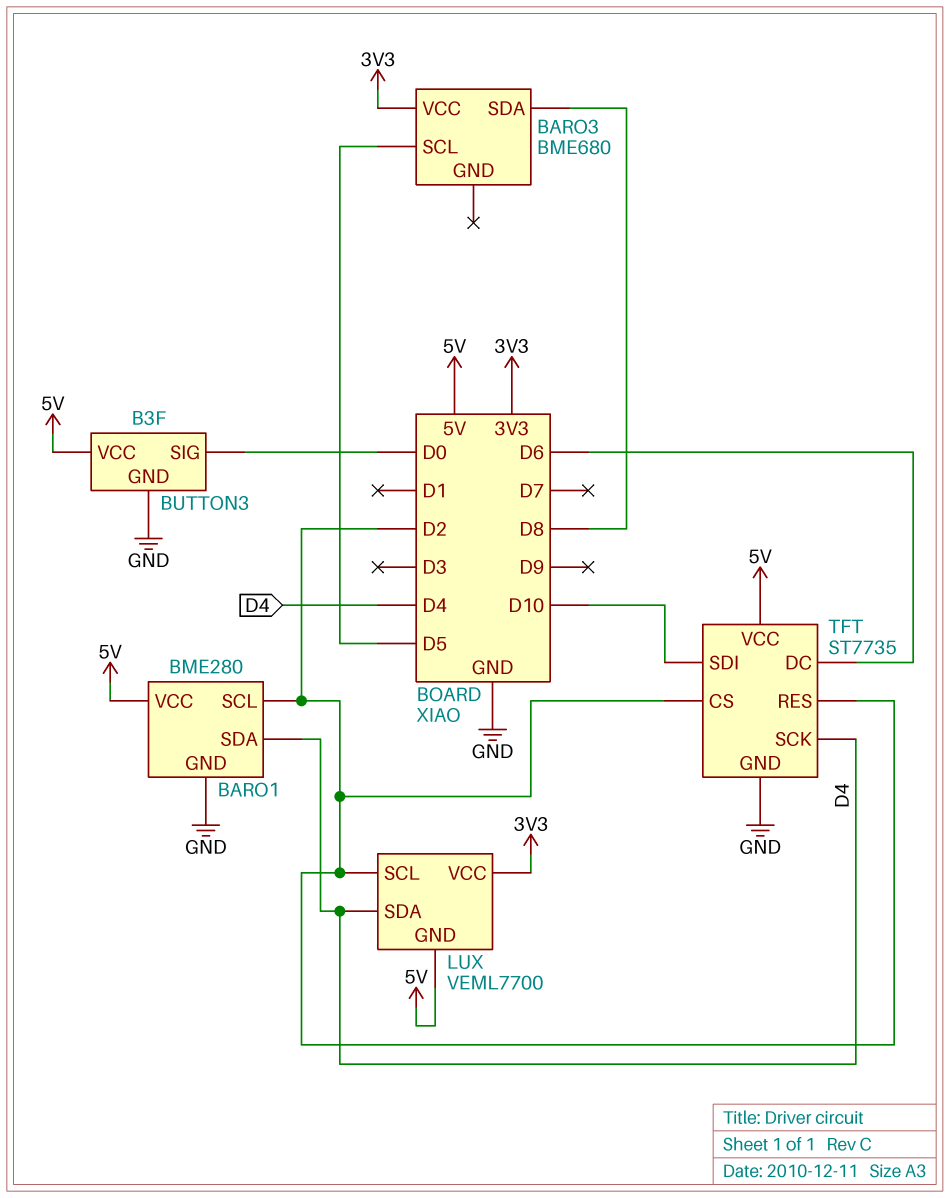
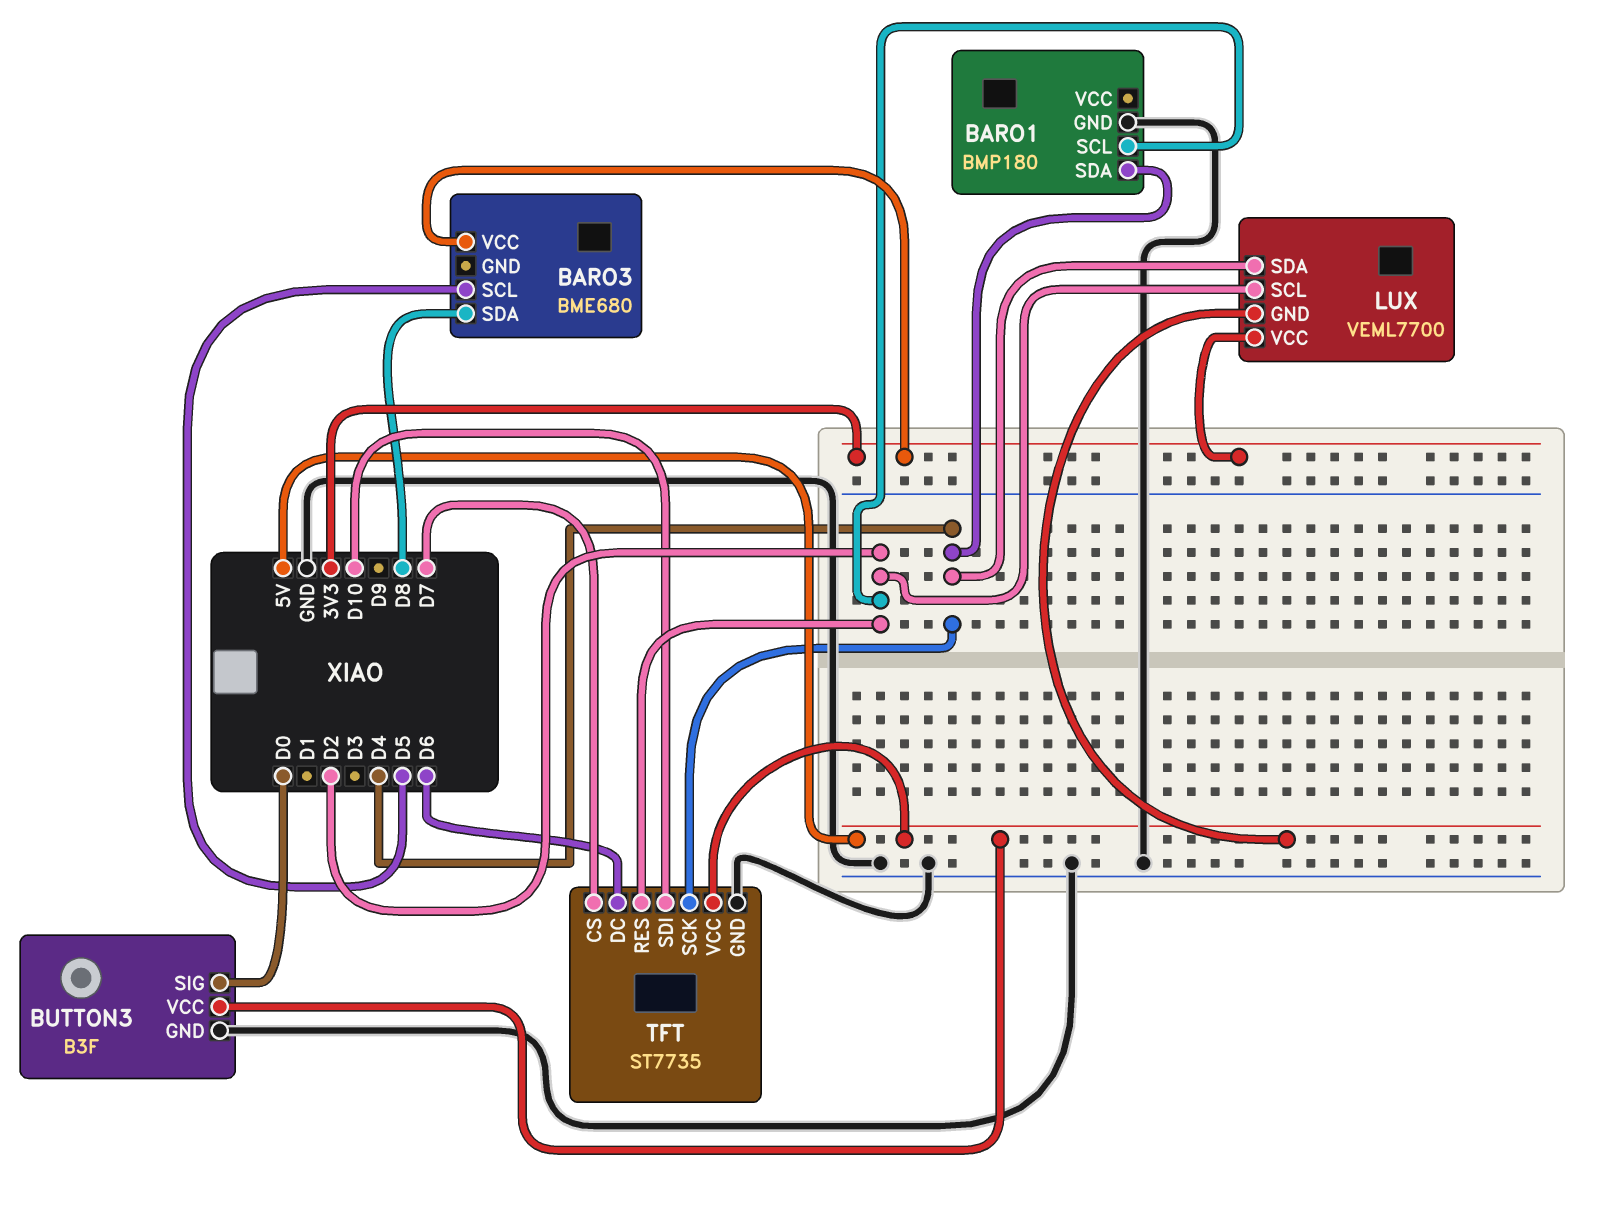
BARO1: BME280 -> BMP180
BARO1 pin VCC: 5V -> none
TFT pin CS: D2 -> D7

